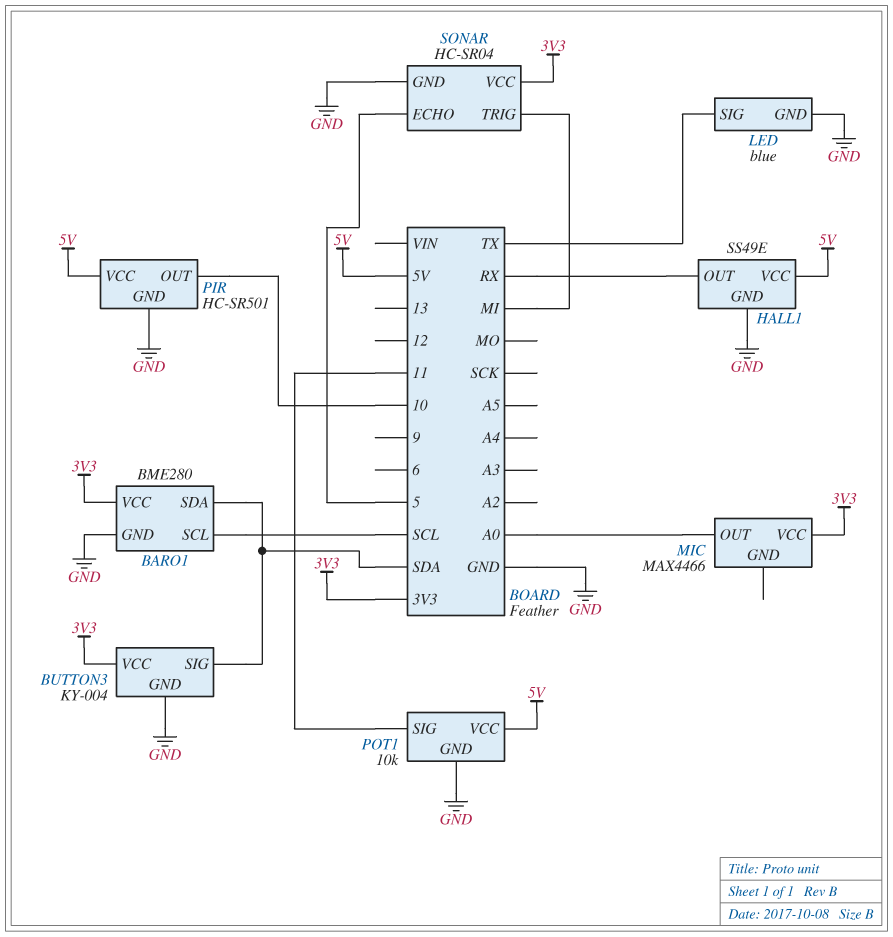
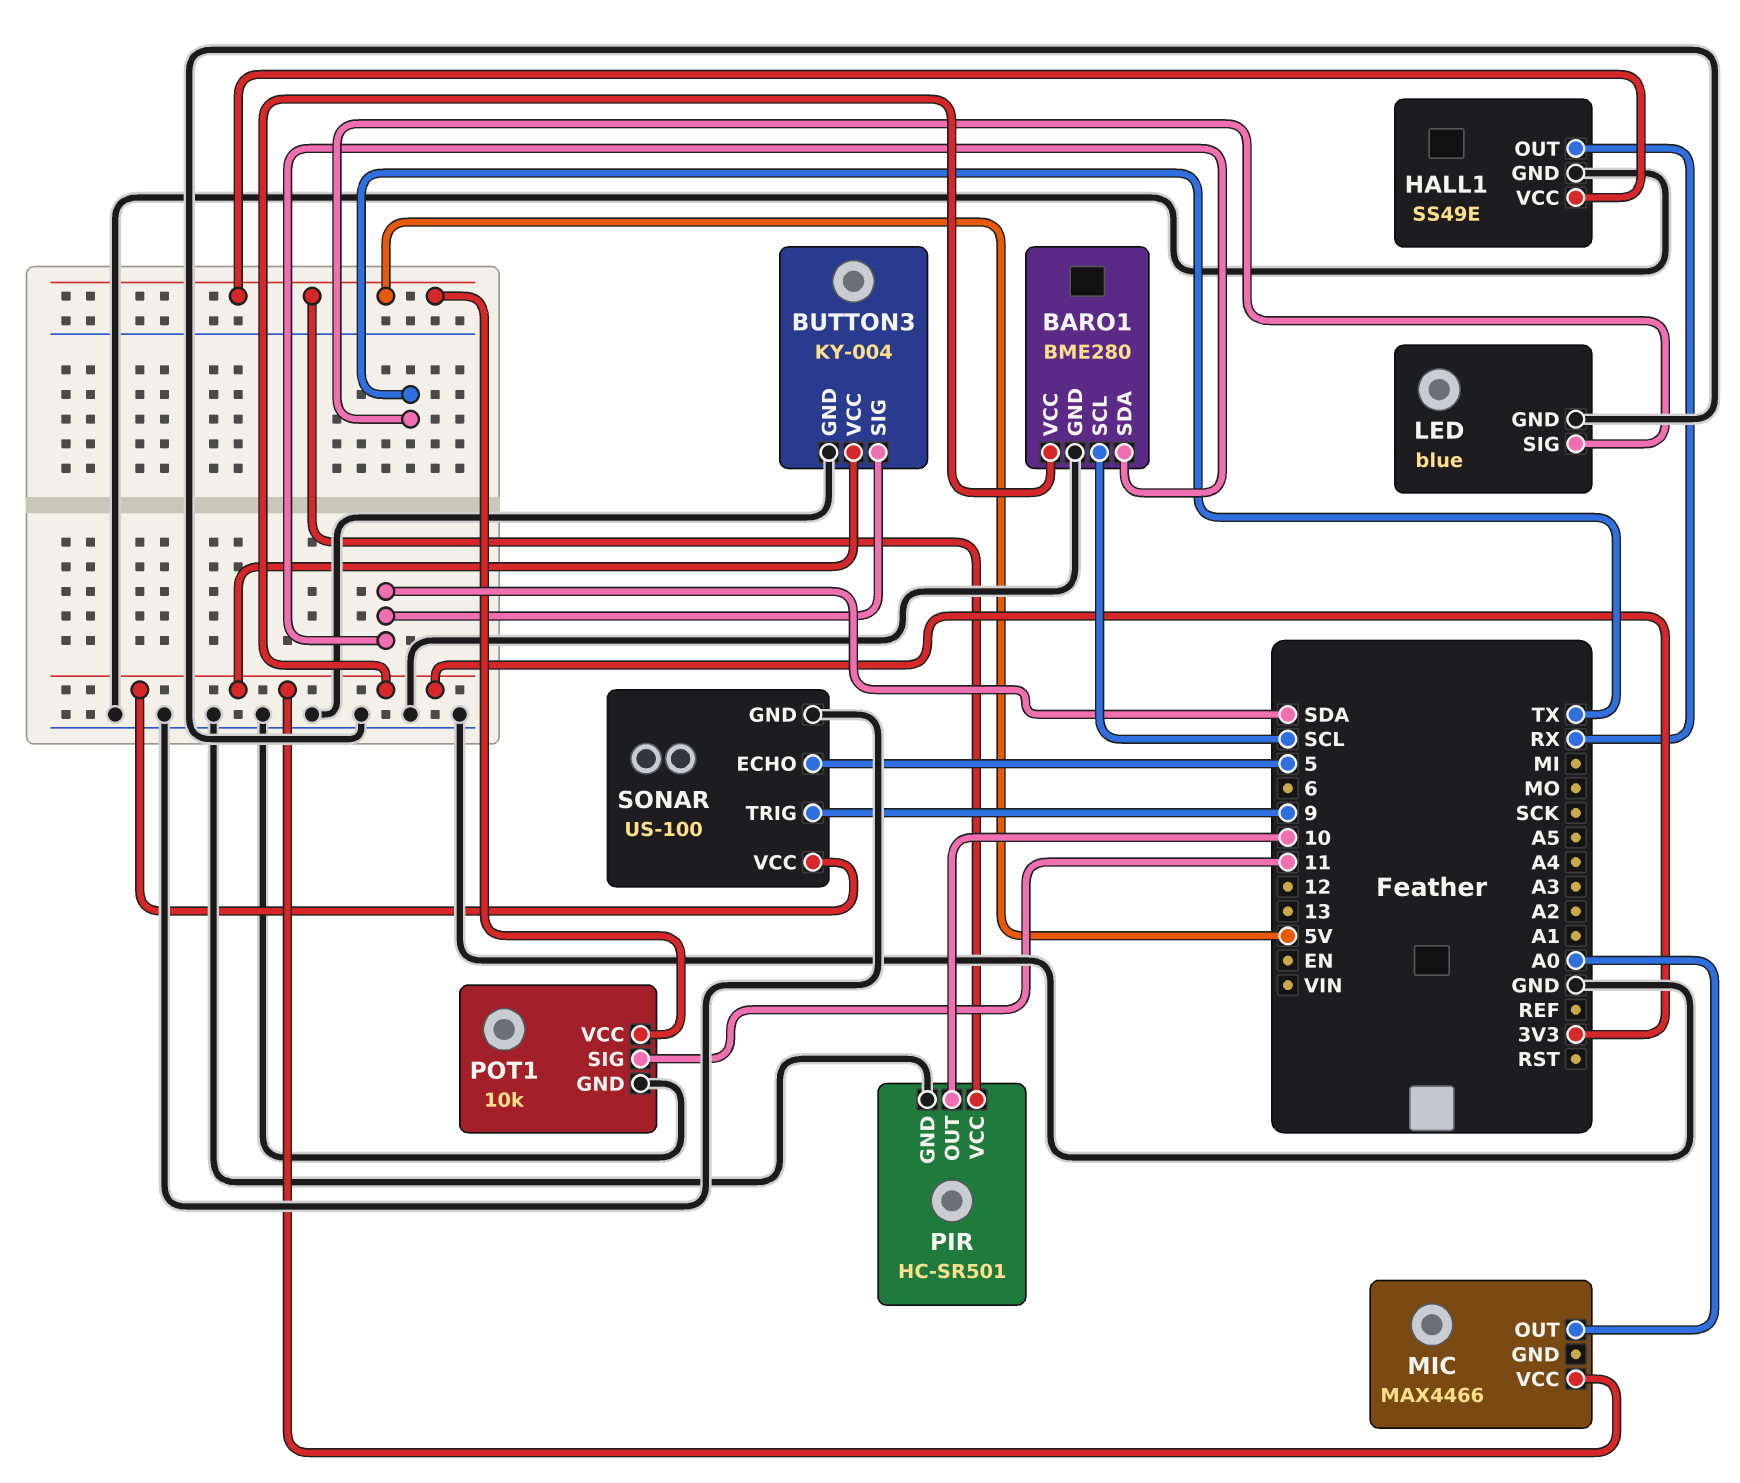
SONAR: HC-SR04 -> US-100
SONAR pin TRIG: MI -> 9

